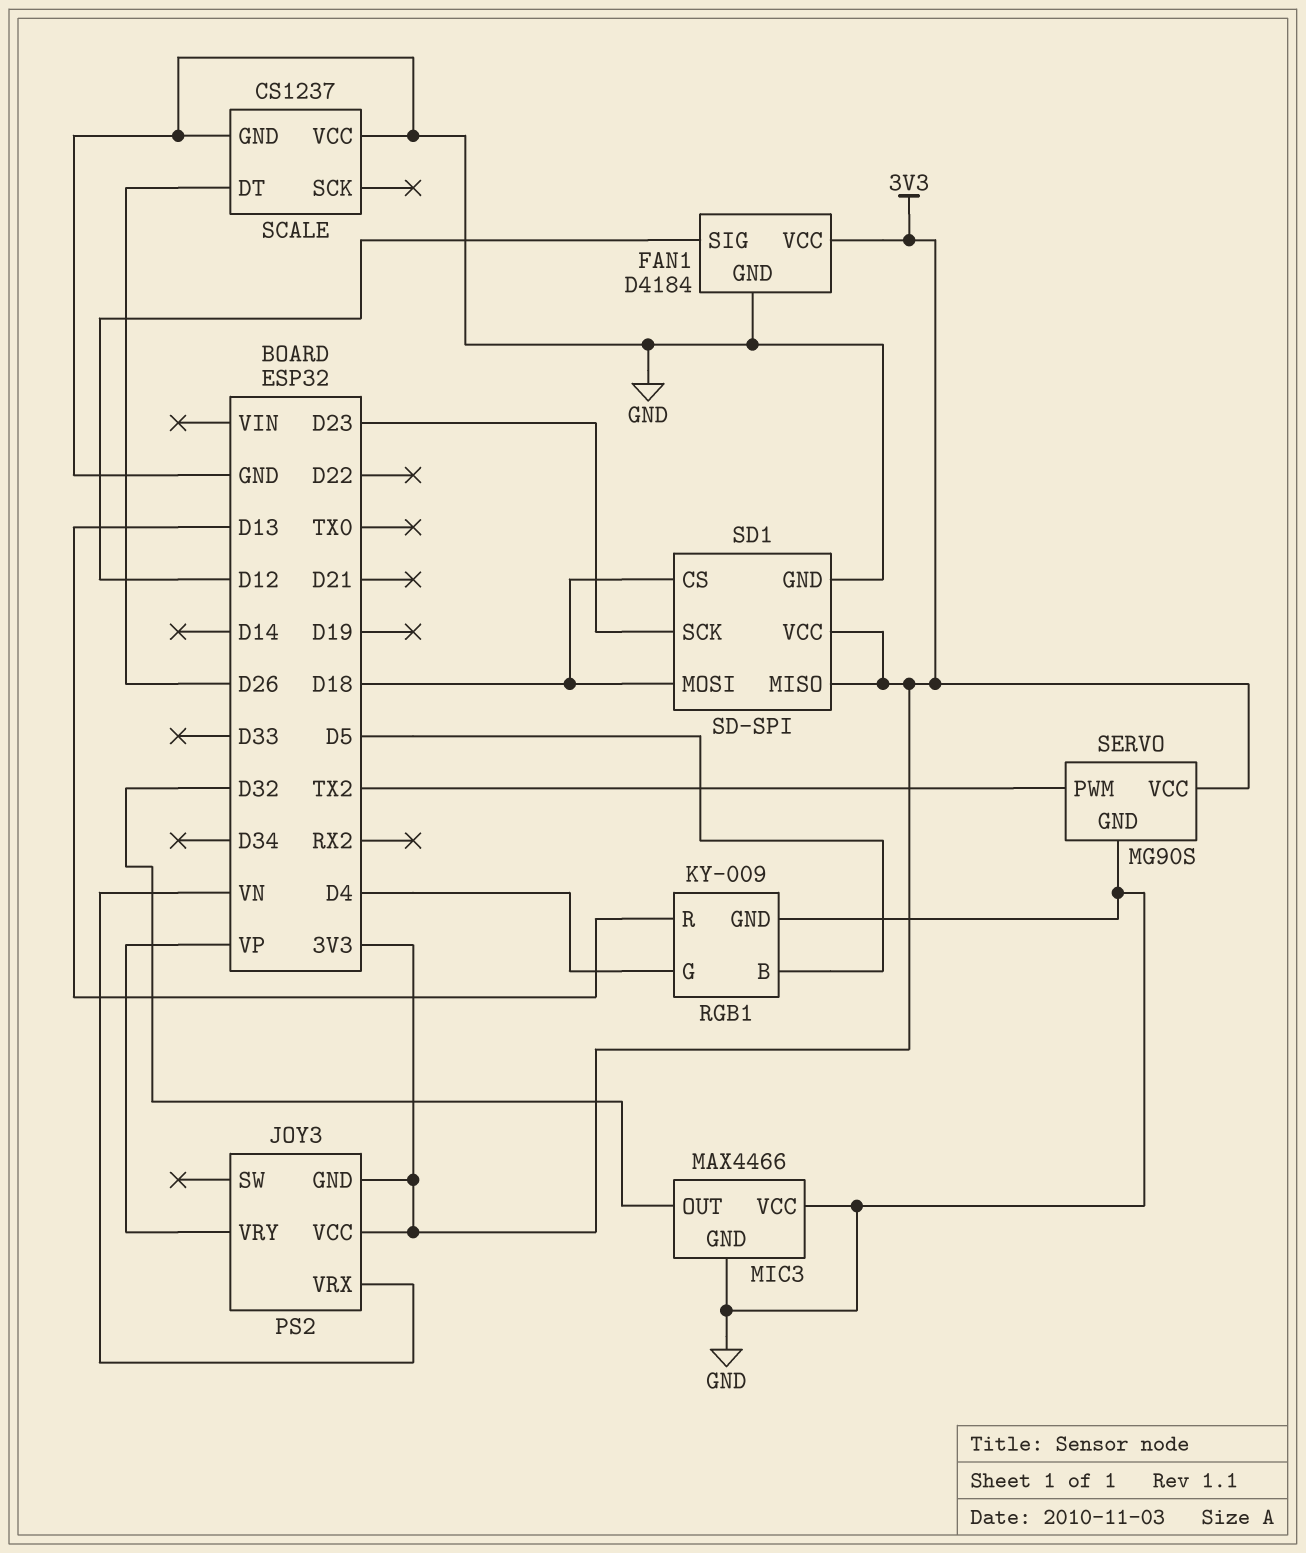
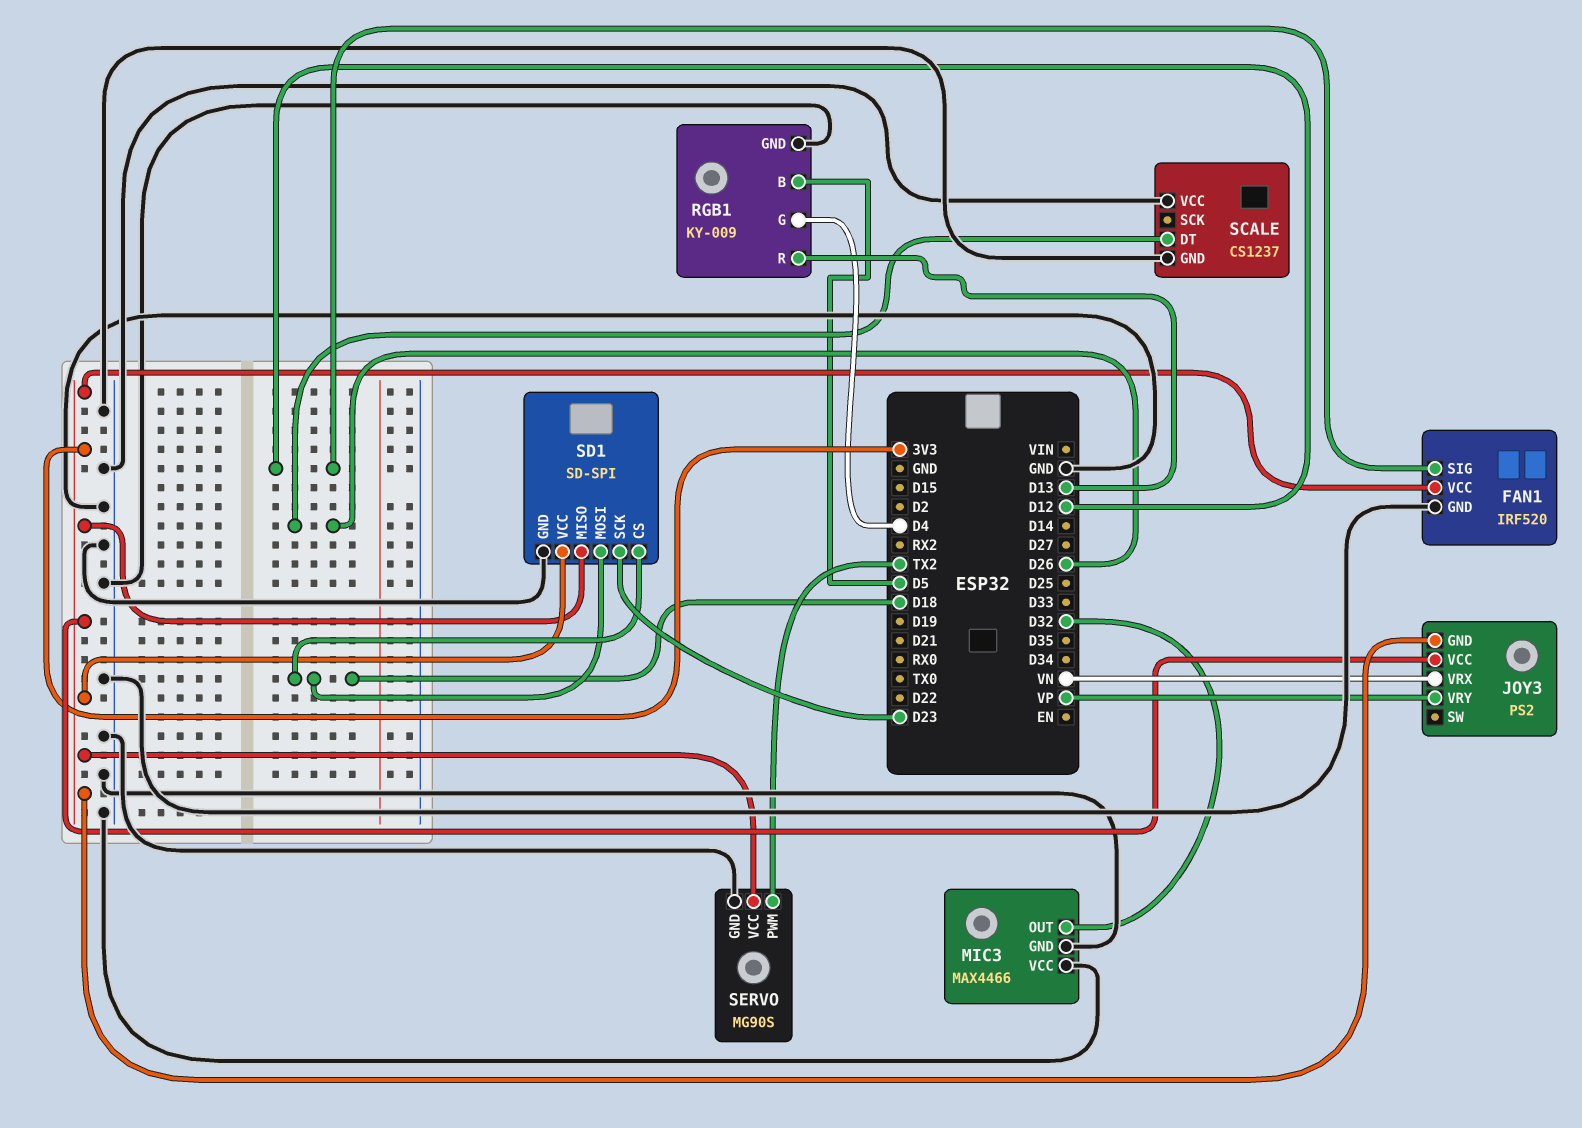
FAN1: D4184 -> IRF520

